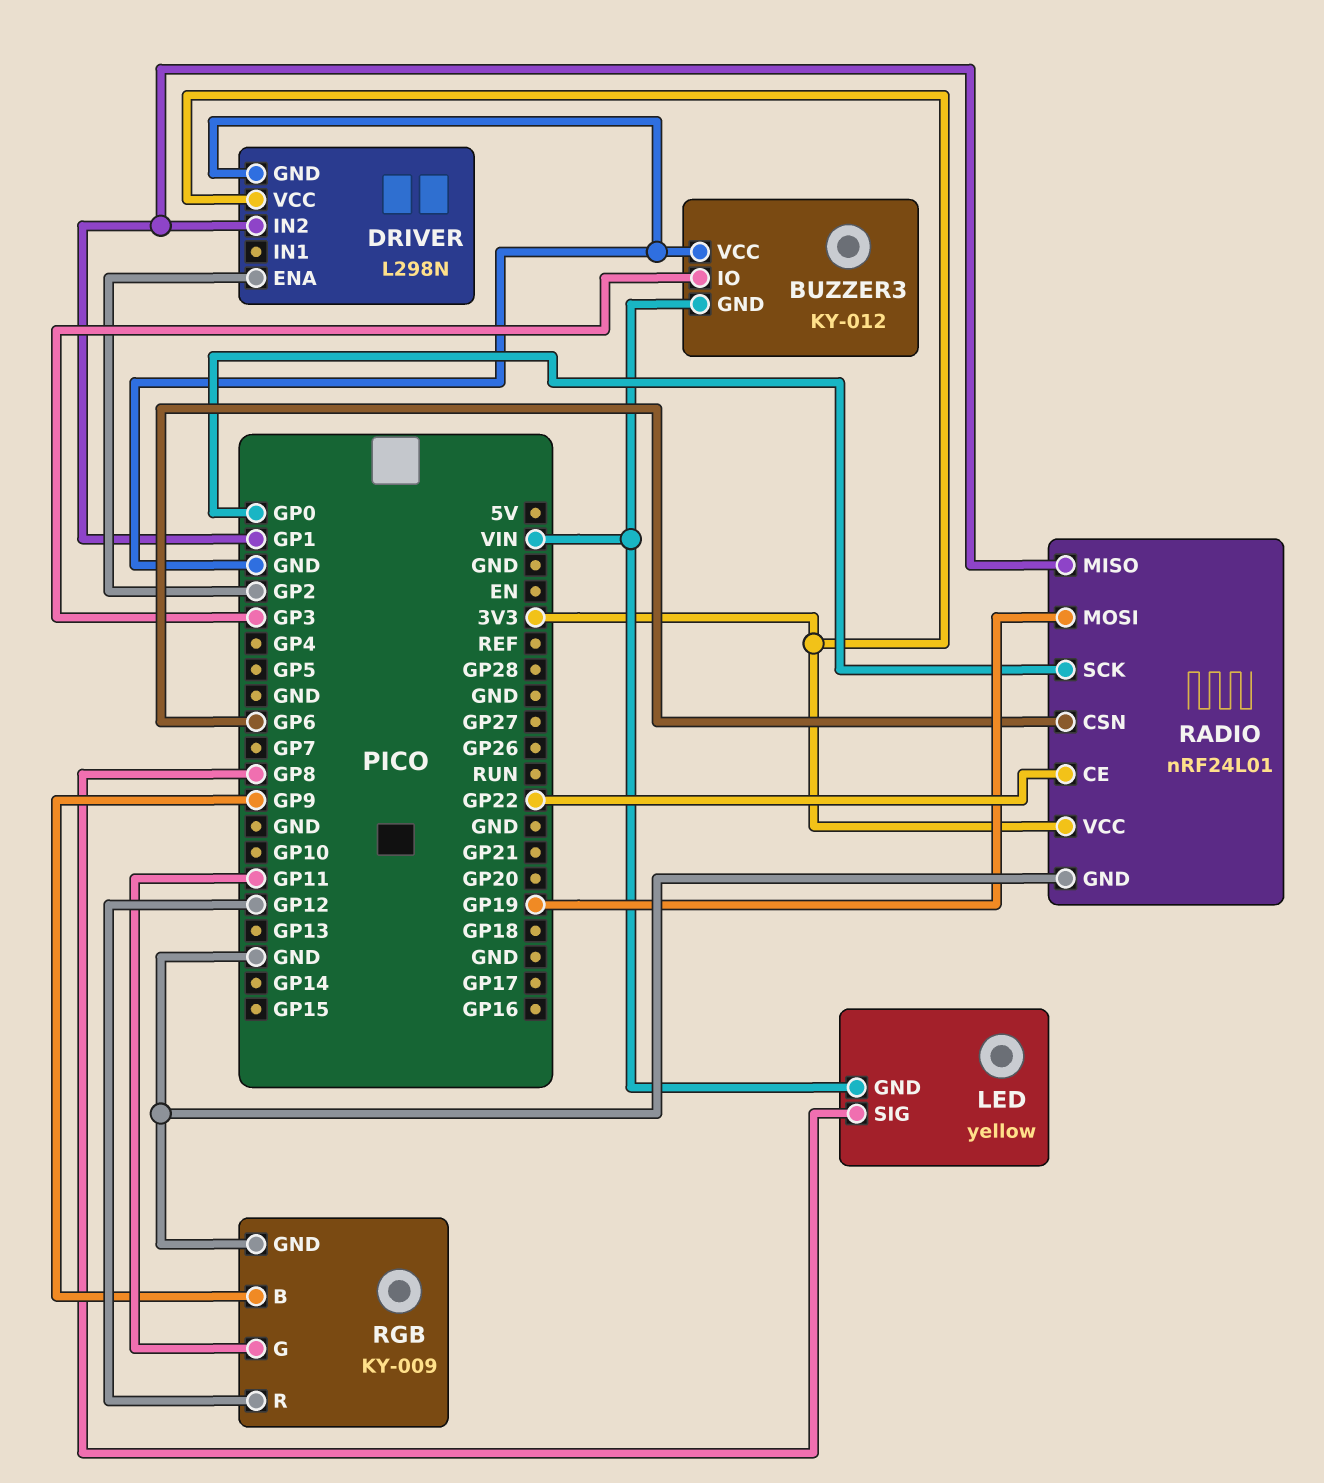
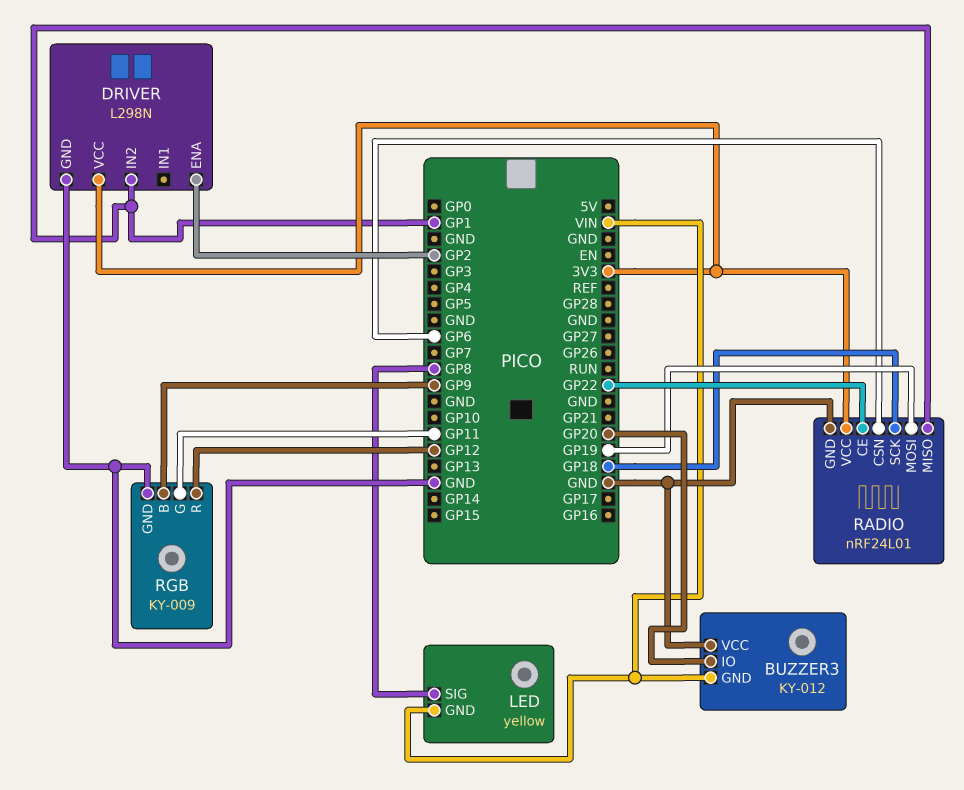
BUZZER3 pin IO: GP3 -> GP20
RADIO pin SCK: GP0 -> GP18

